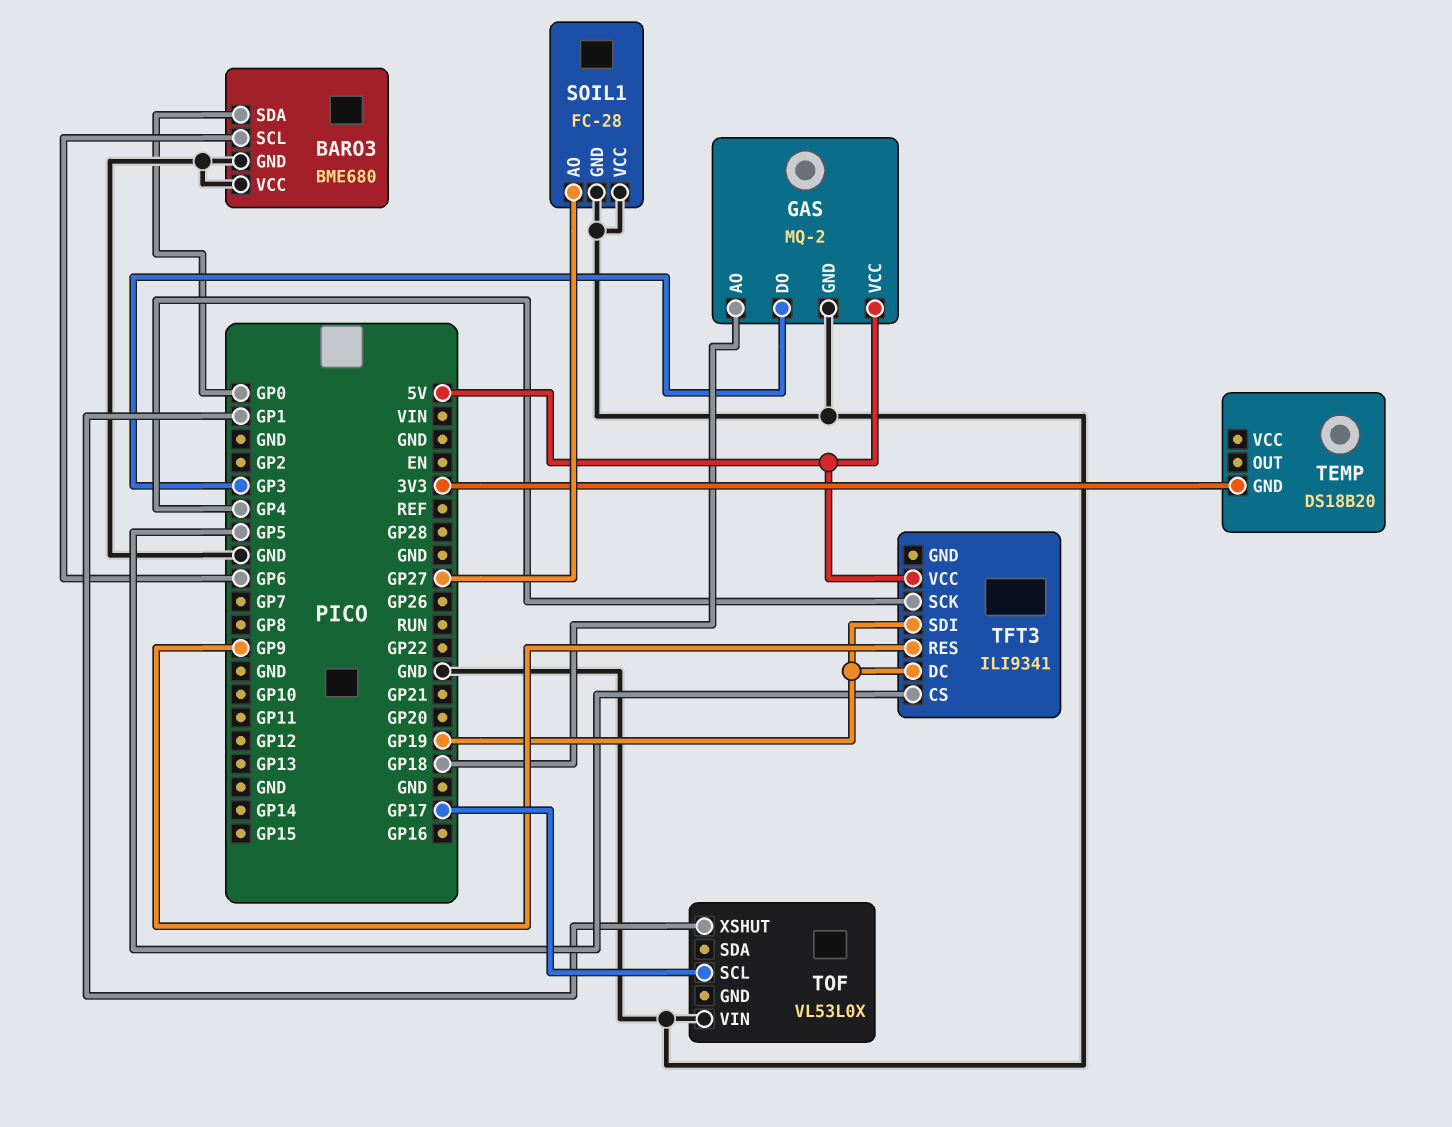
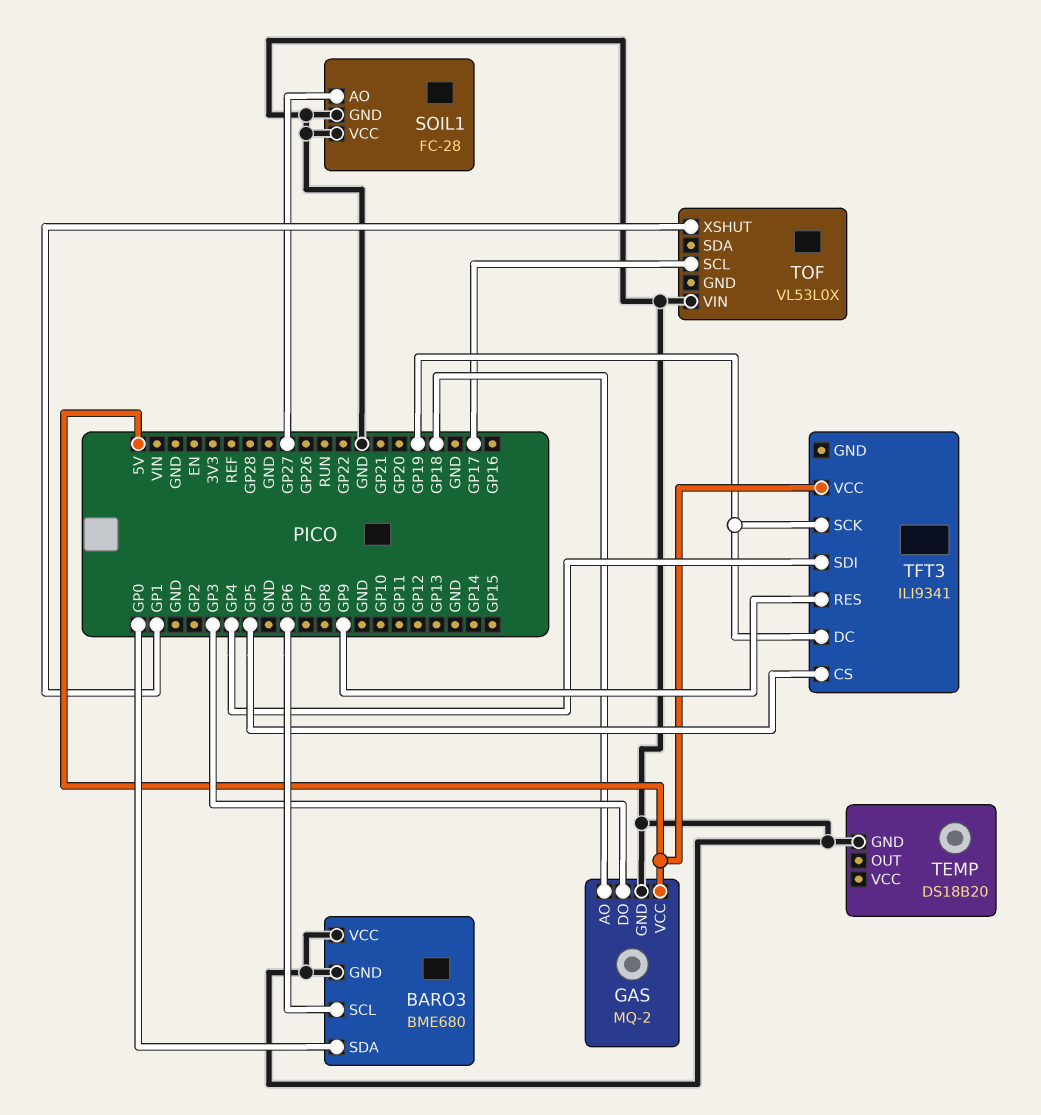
TEMP pin GND: 3V3 -> GND
TFT3 pin SCK: GP4 -> GP19
TFT3 pin SDI: GP19 -> GP4

